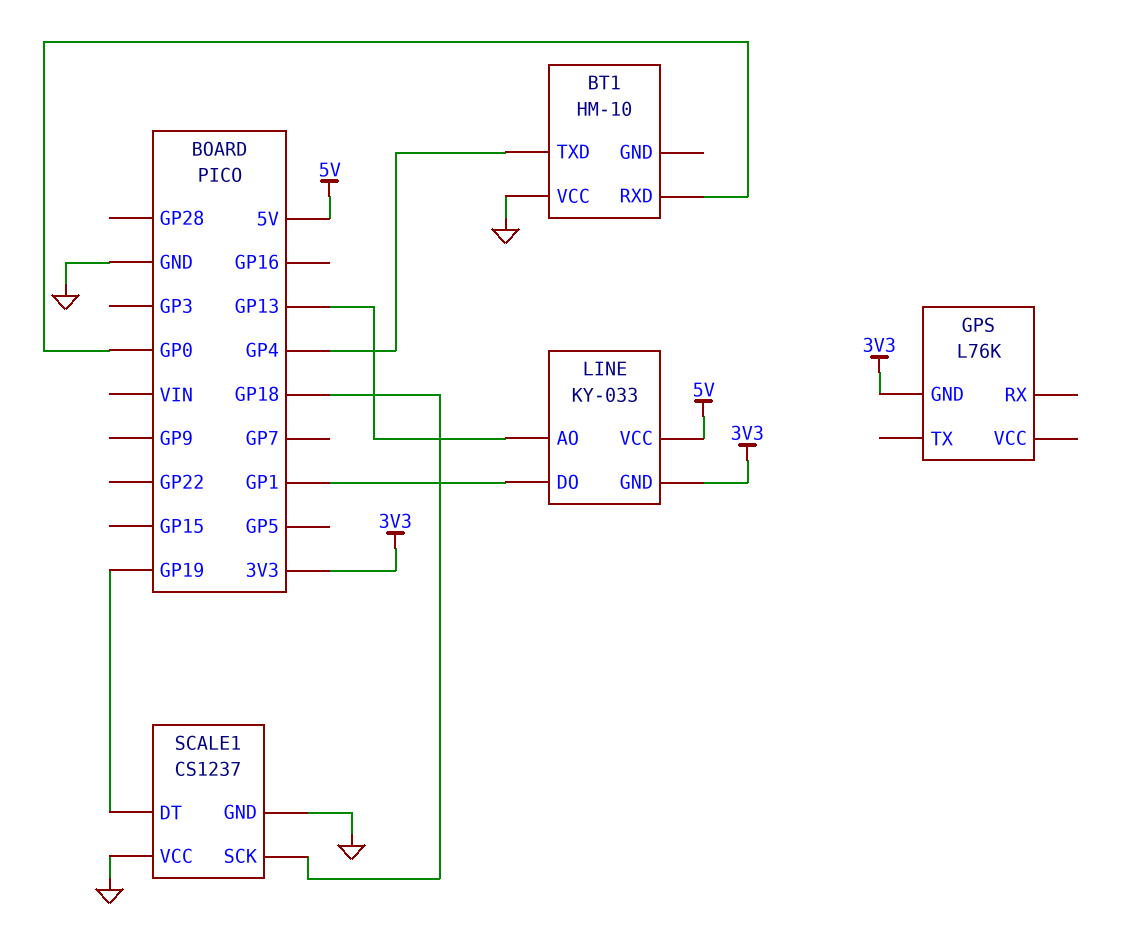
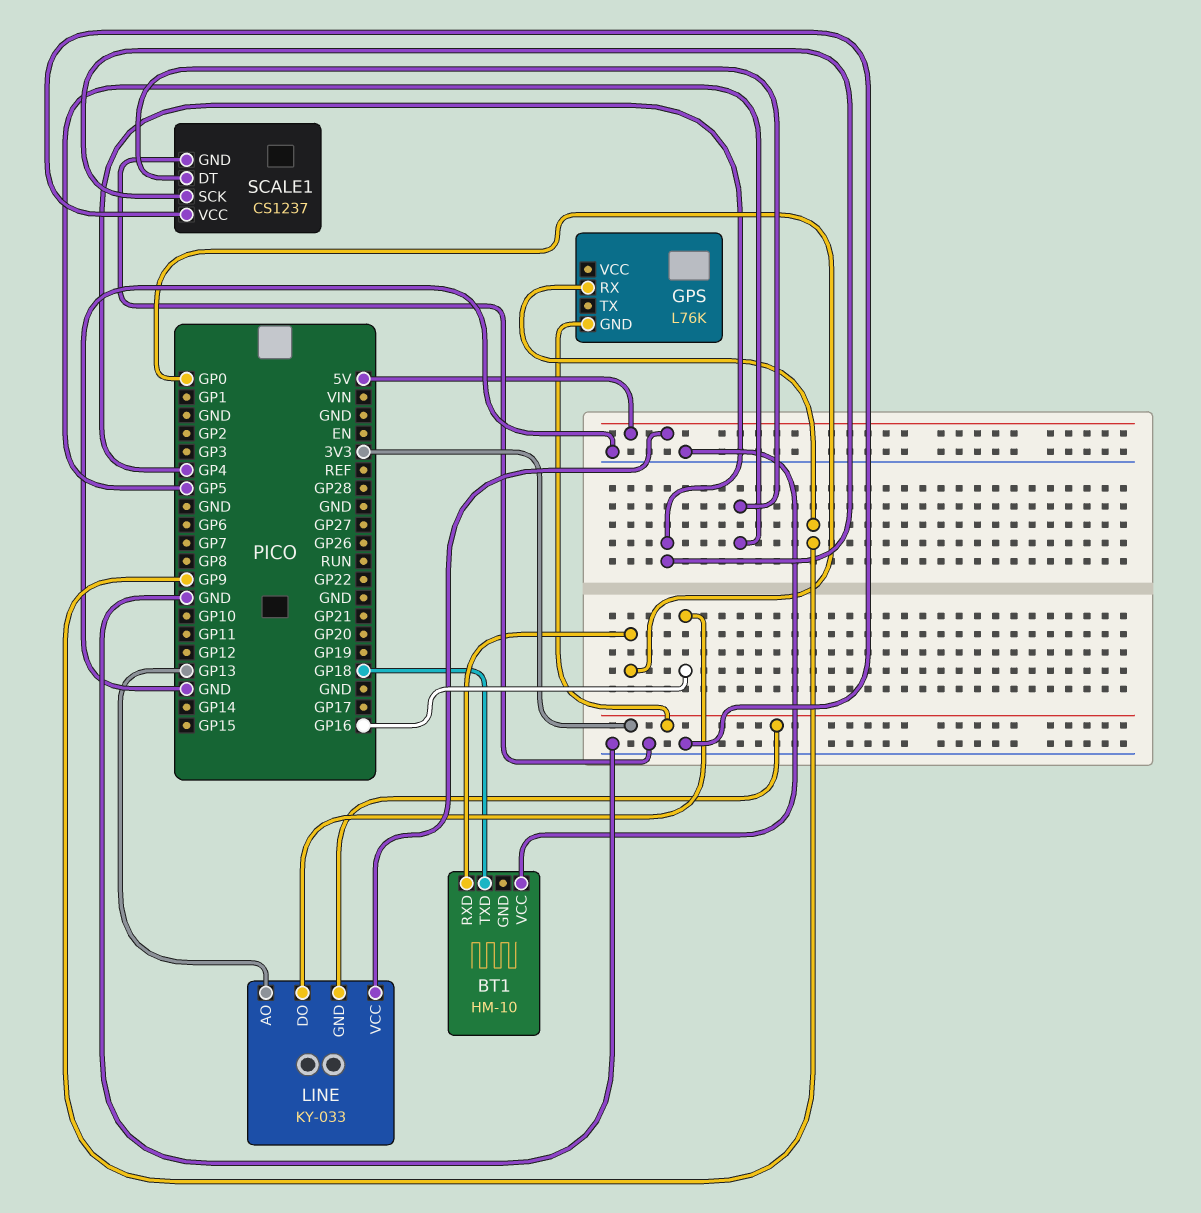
BT1 pin TXD: GP4 -> GP18
GPS pin RX: none -> GP9
LINE pin DO: GP1 -> GP16
SCALE1 pin DT: GP19 -> GP5
SCALE1 pin SCK: GP18 -> GP4

